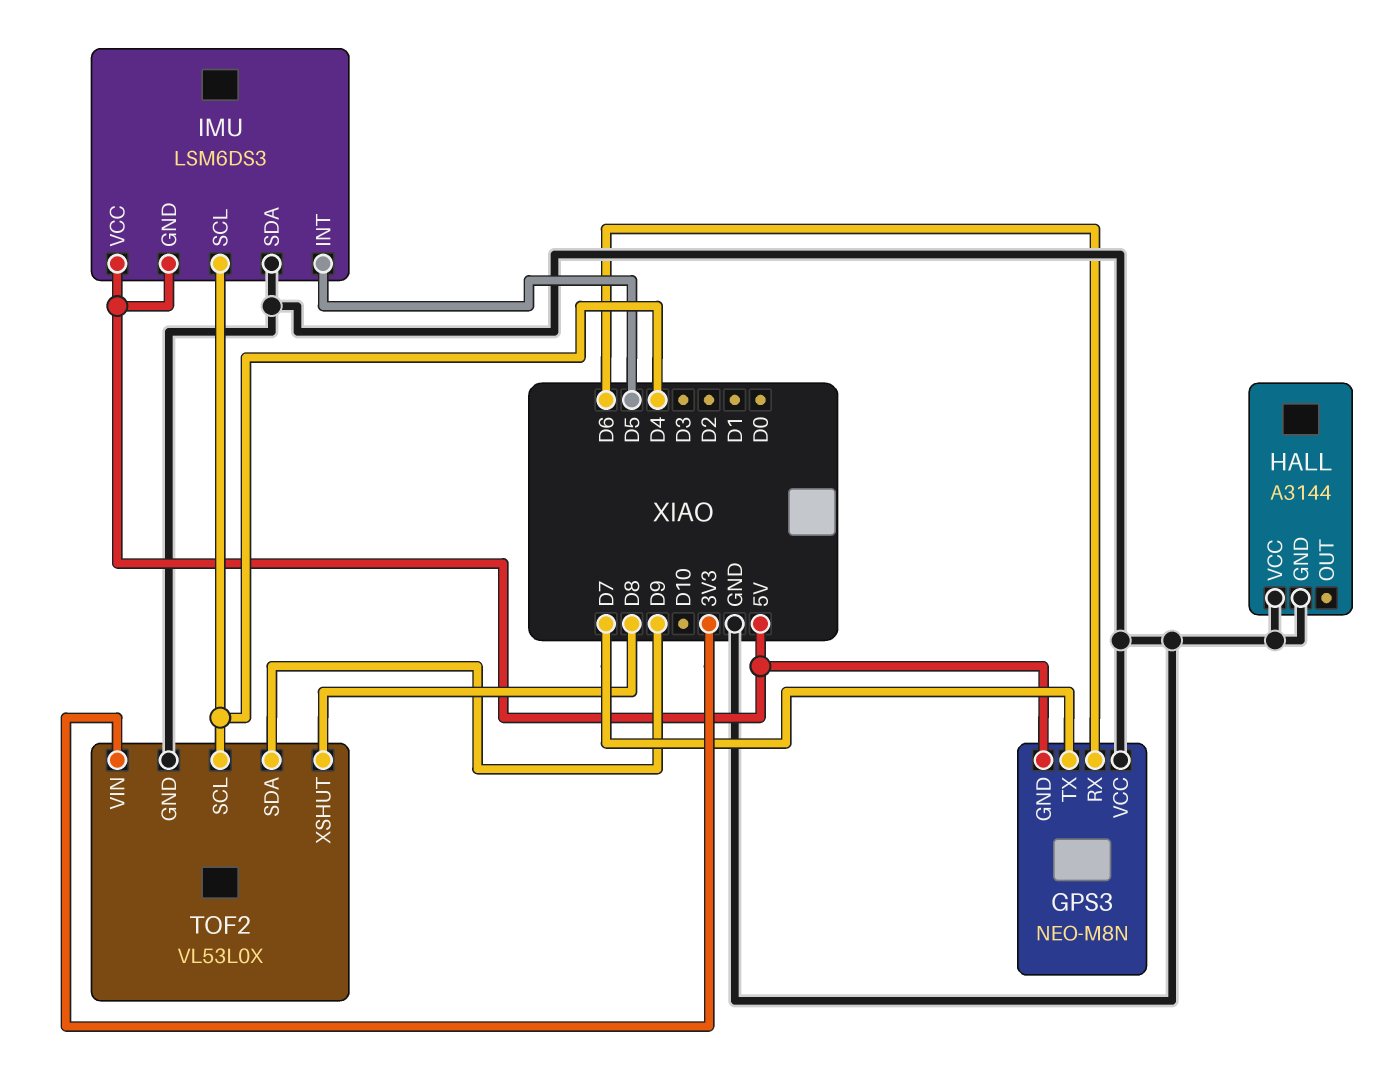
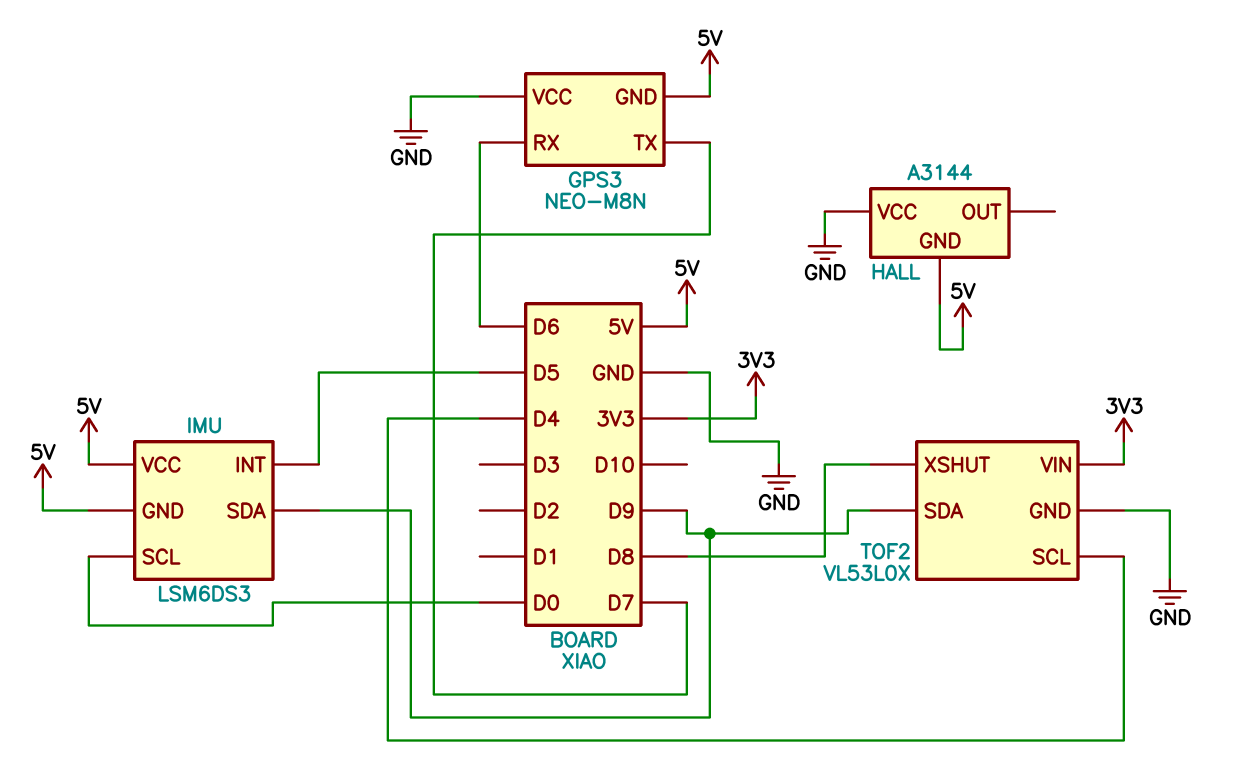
HALL pin GND: GND -> 5V
IMU pin SCL: D4 -> D0
IMU pin SDA: GND -> D9

